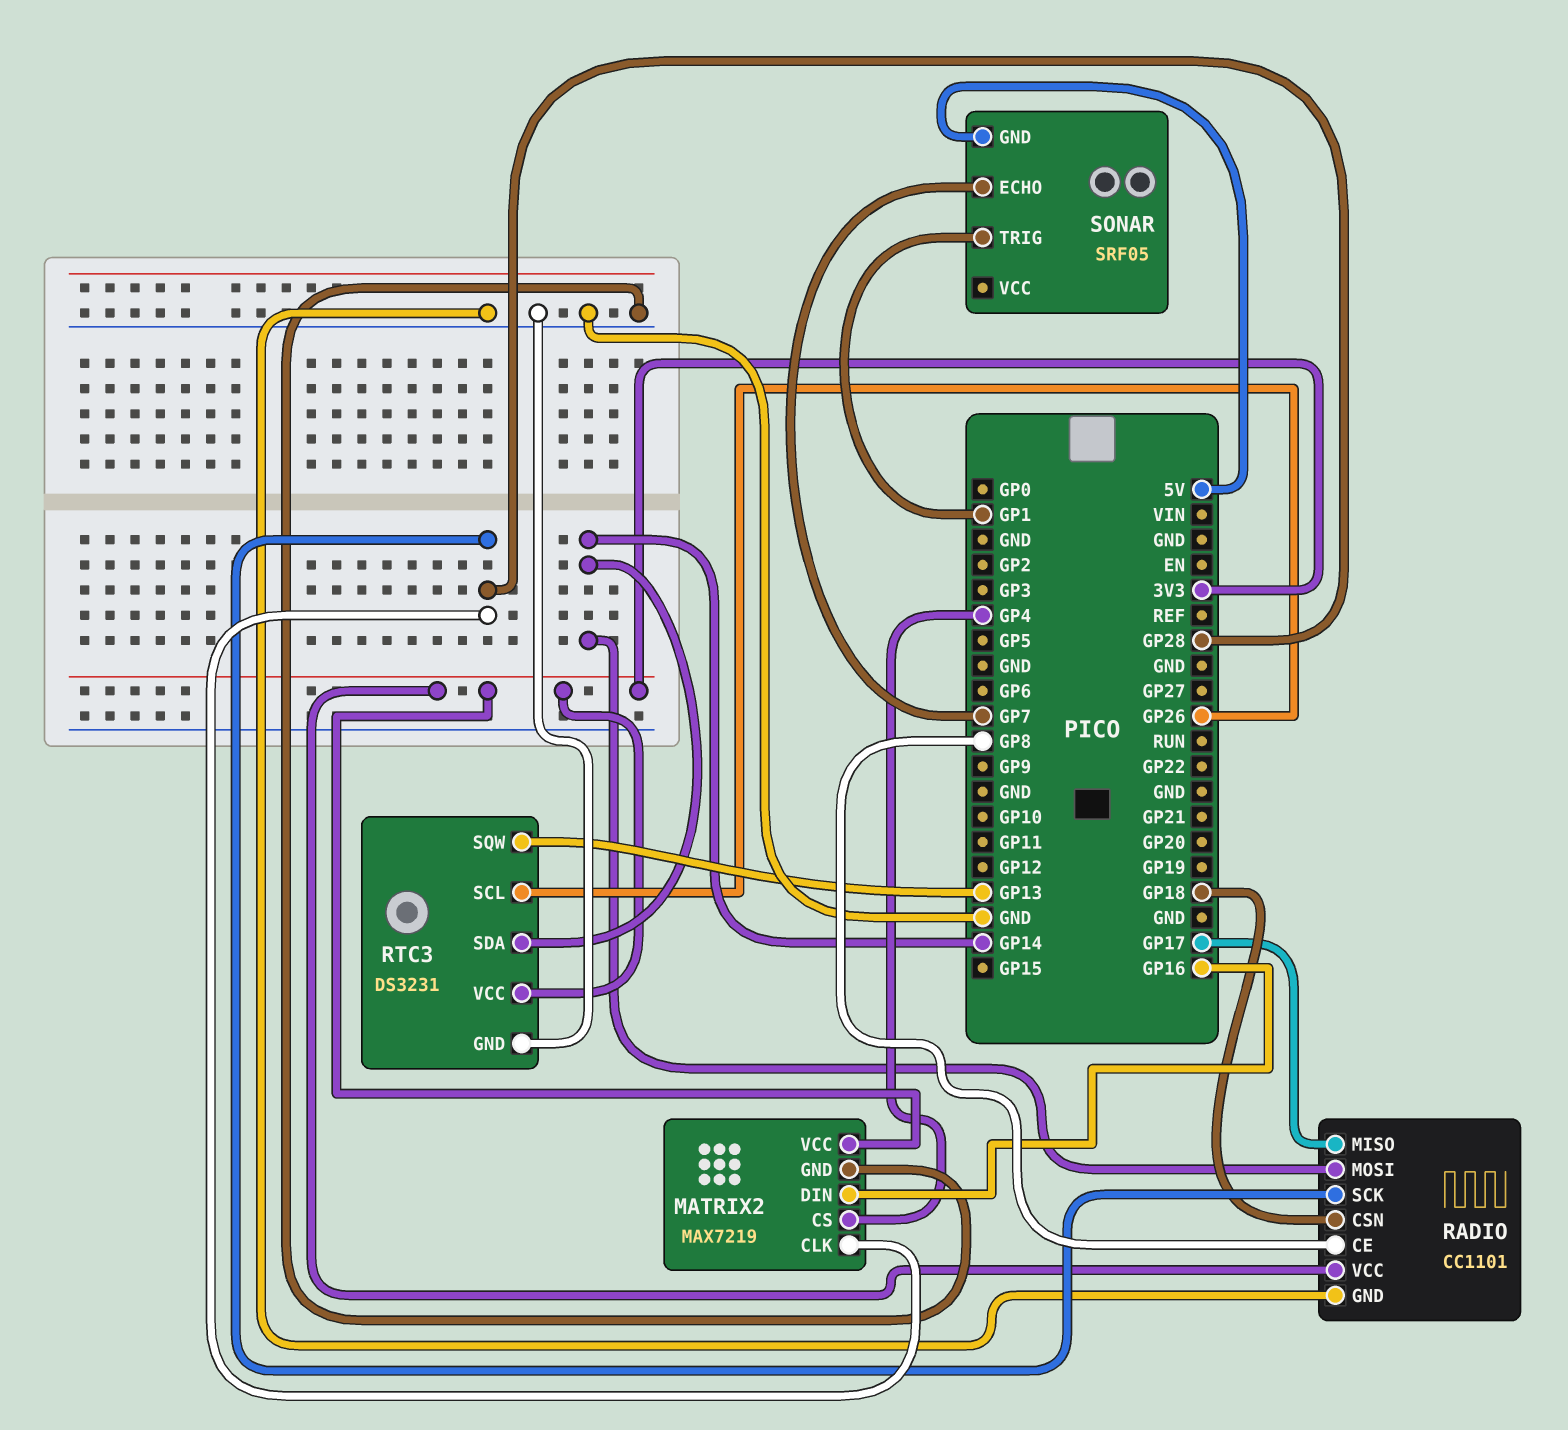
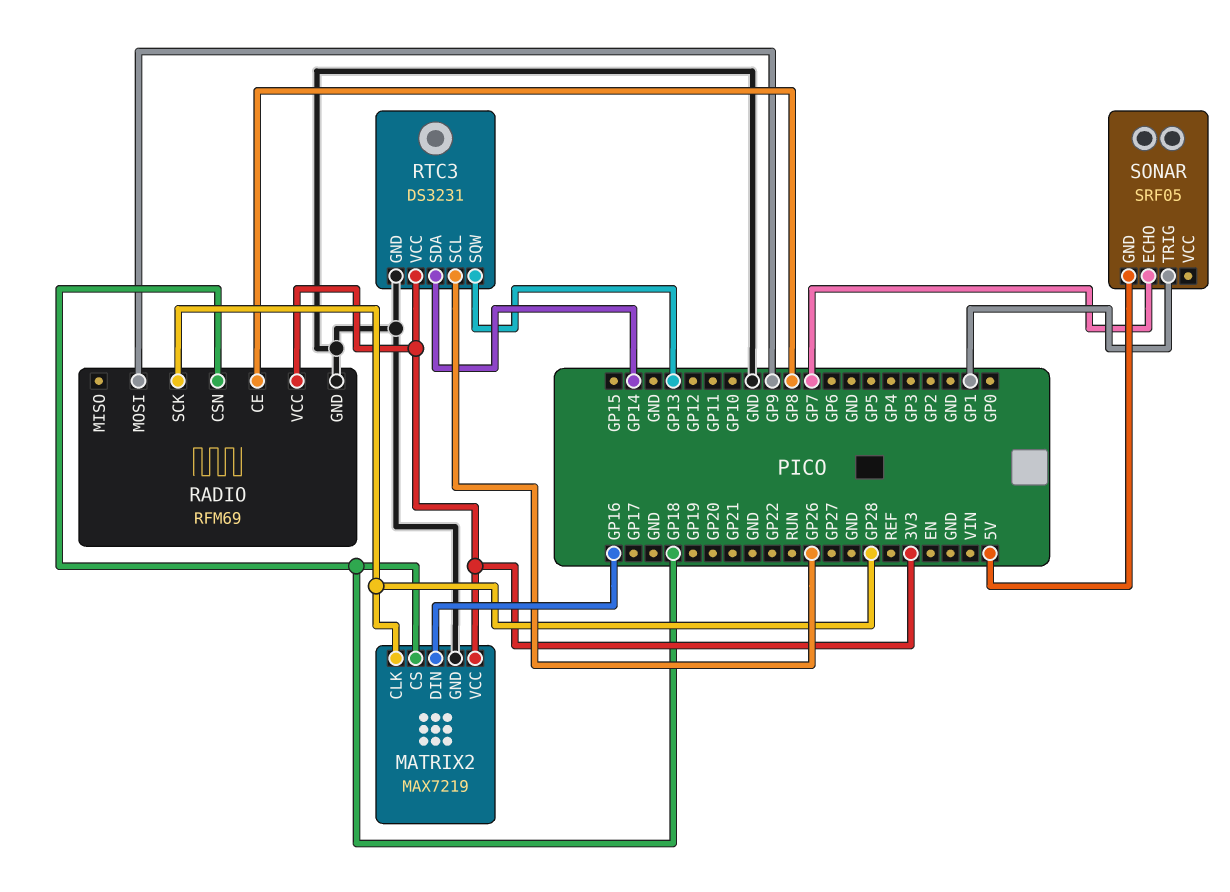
MATRIX2 pin CS: GP4 -> GP18
RADIO: CC1101 -> RFM69
RADIO pin MISO: GP17 -> none
RADIO pin MOSI: GP14 -> GP9

